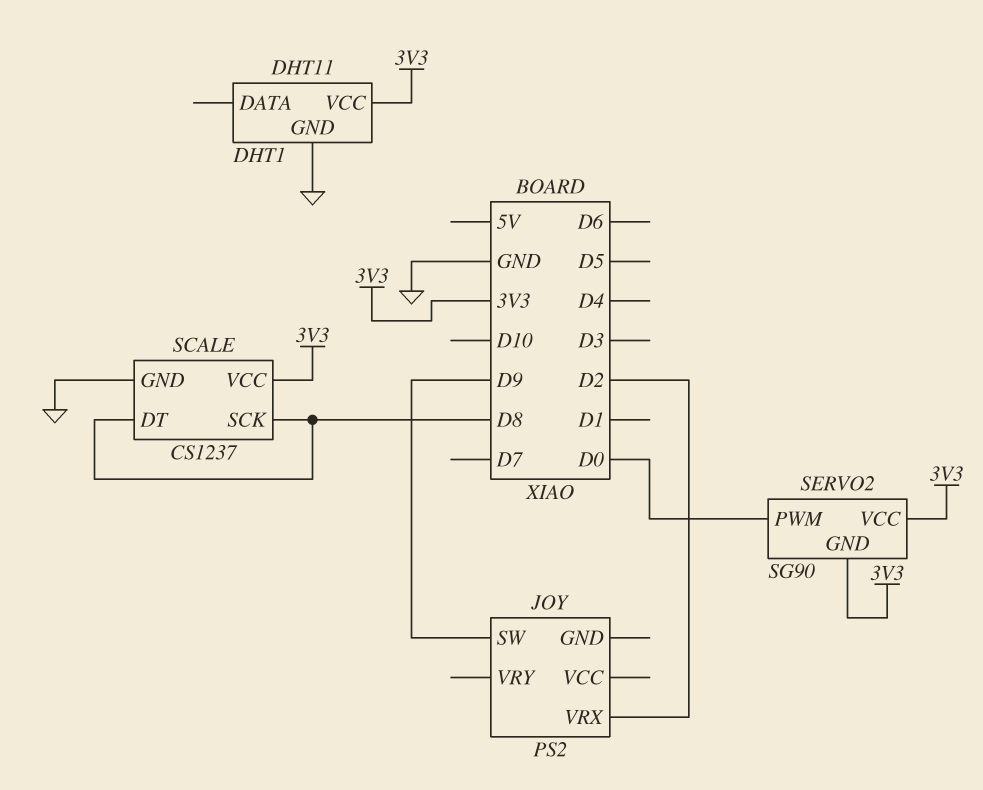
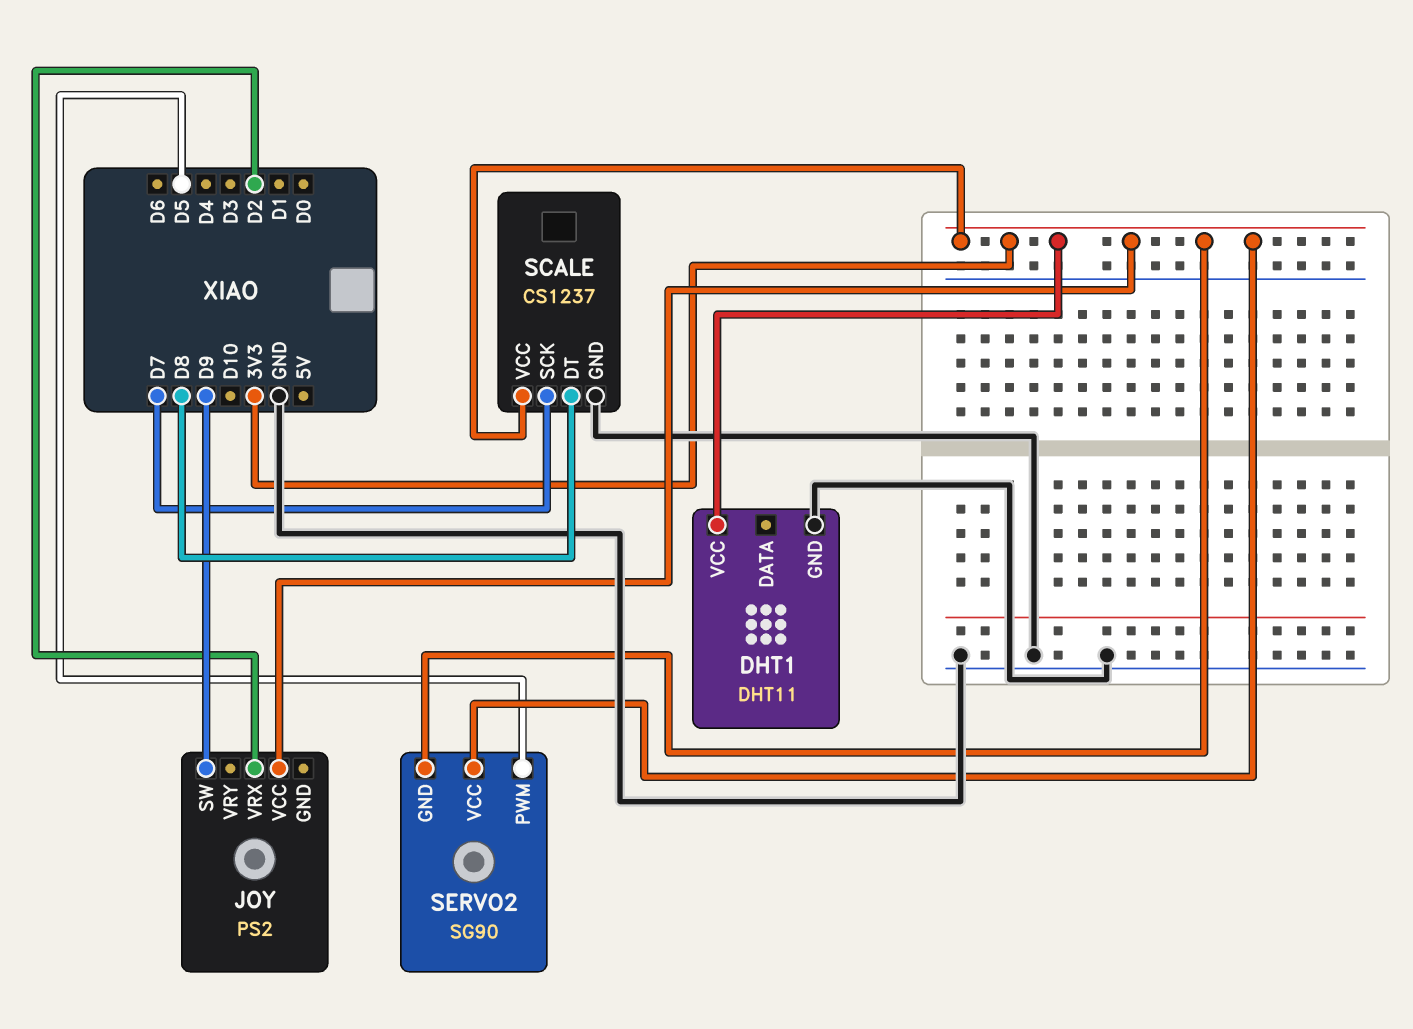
JOY pin VCC: none -> 3V3
SCALE pin SCK: D8 -> D7
SERVO2 pin PWM: D0 -> D5

